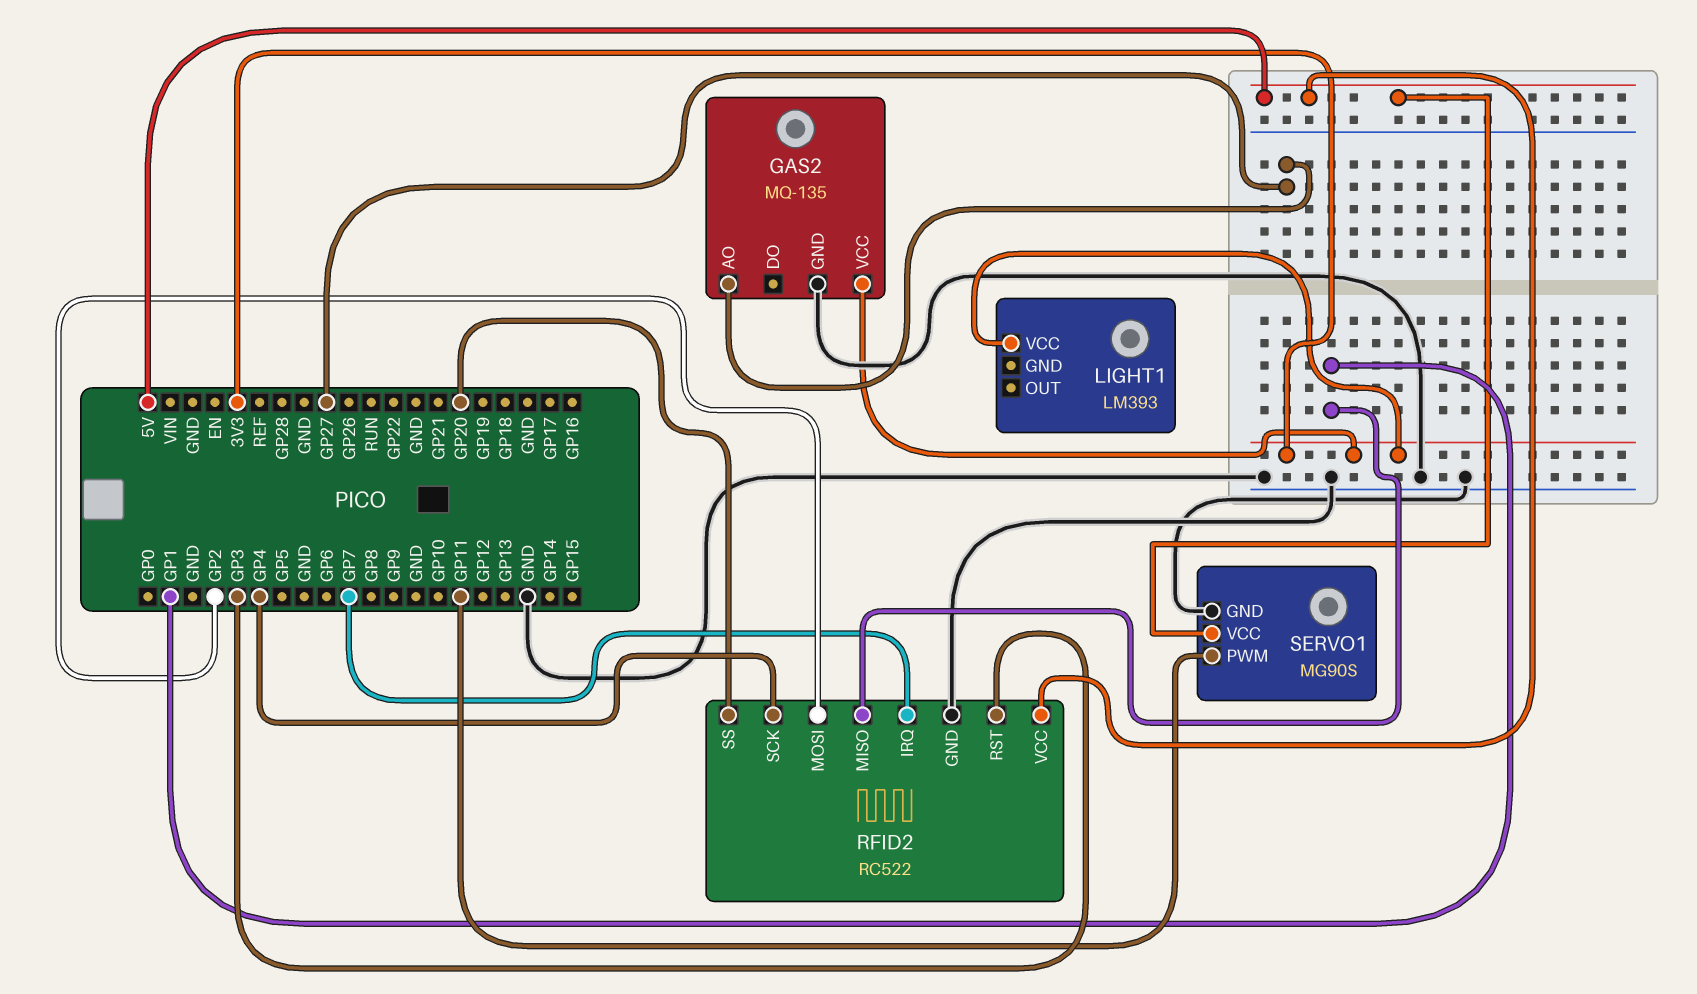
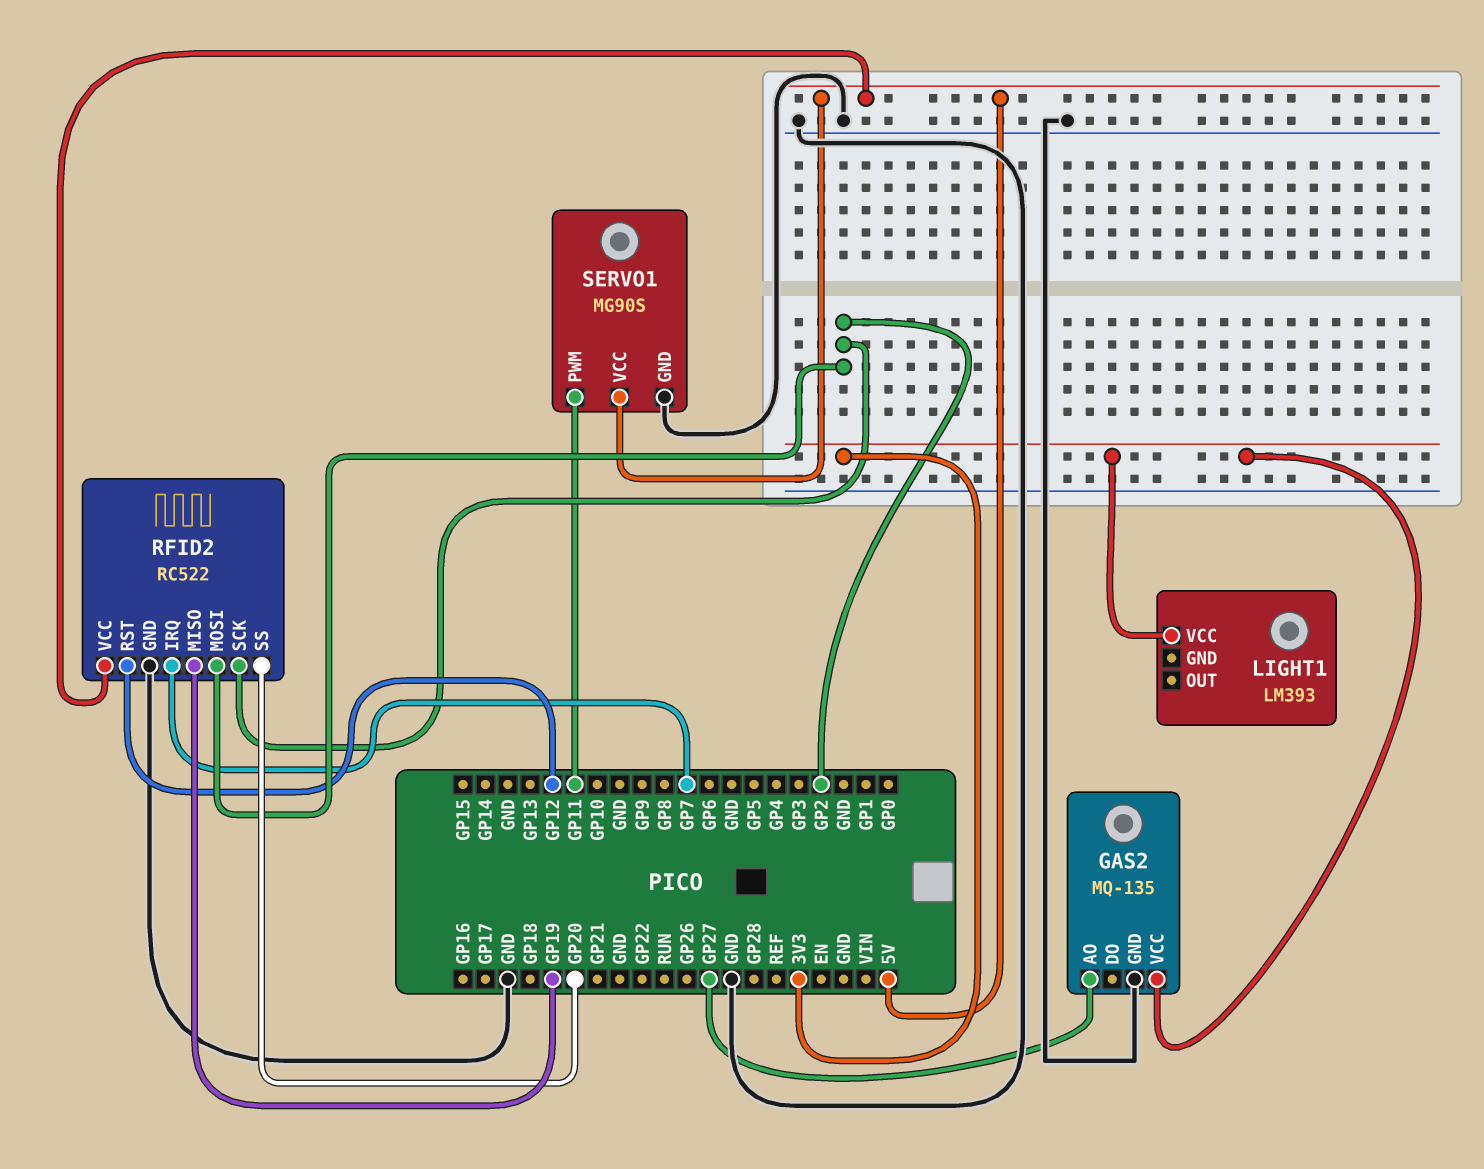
RFID2 pin MISO: GP1 -> GP19
RFID2 pin RST: GP3 -> GP12
RFID2 pin SCK: GP4 -> GP2

